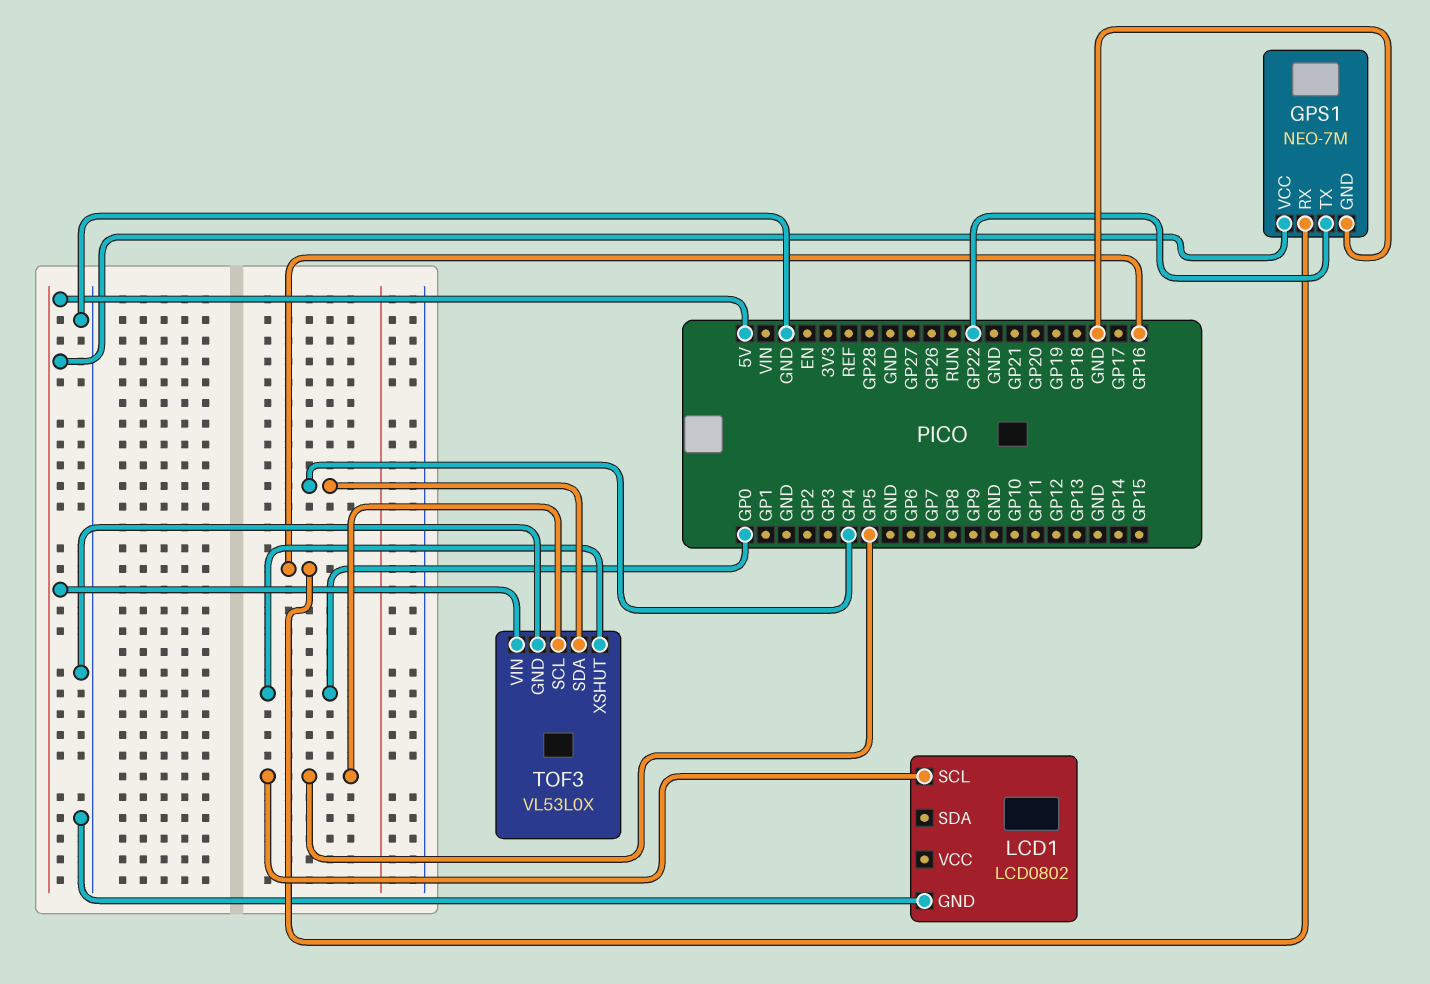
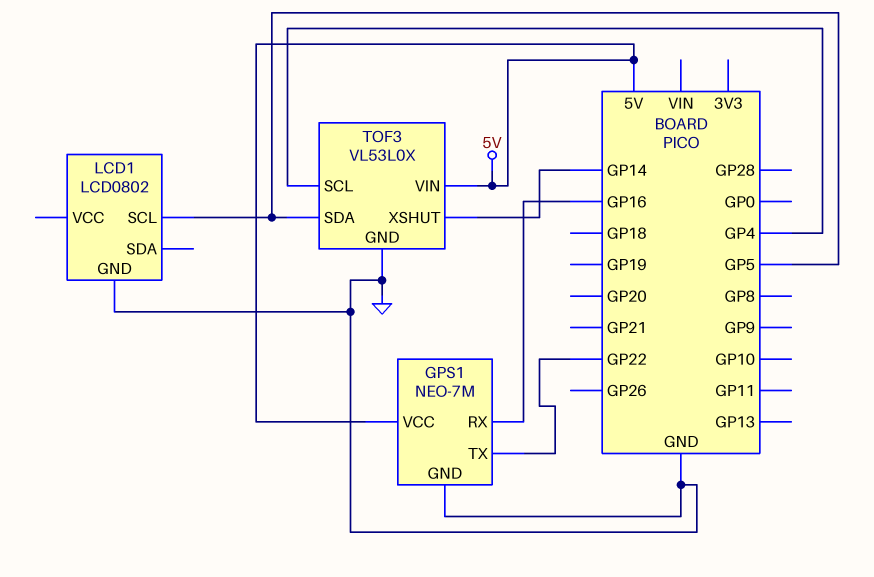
TOF3 pin SCL: GP5 -> GP4
TOF3 pin SDA: GP4 -> GP5
TOF3 pin XSHUT: GP0 -> GP14

